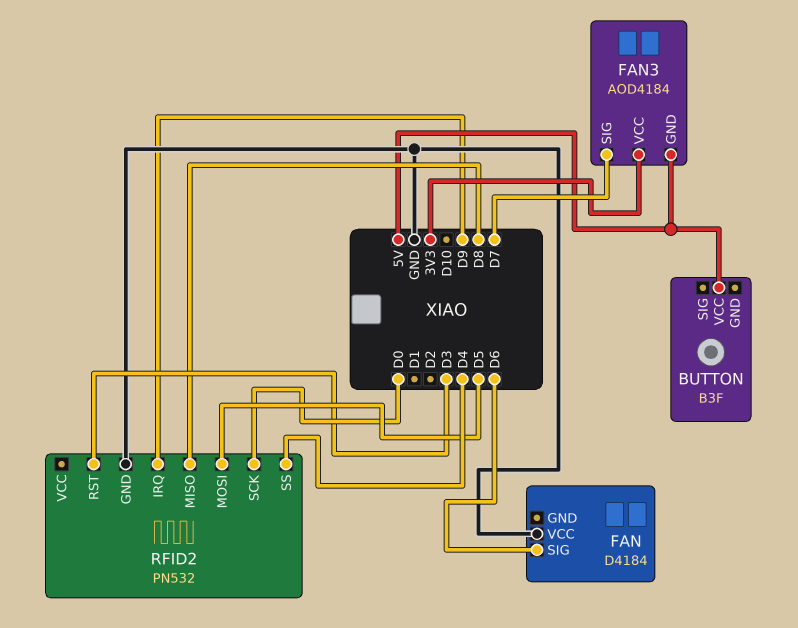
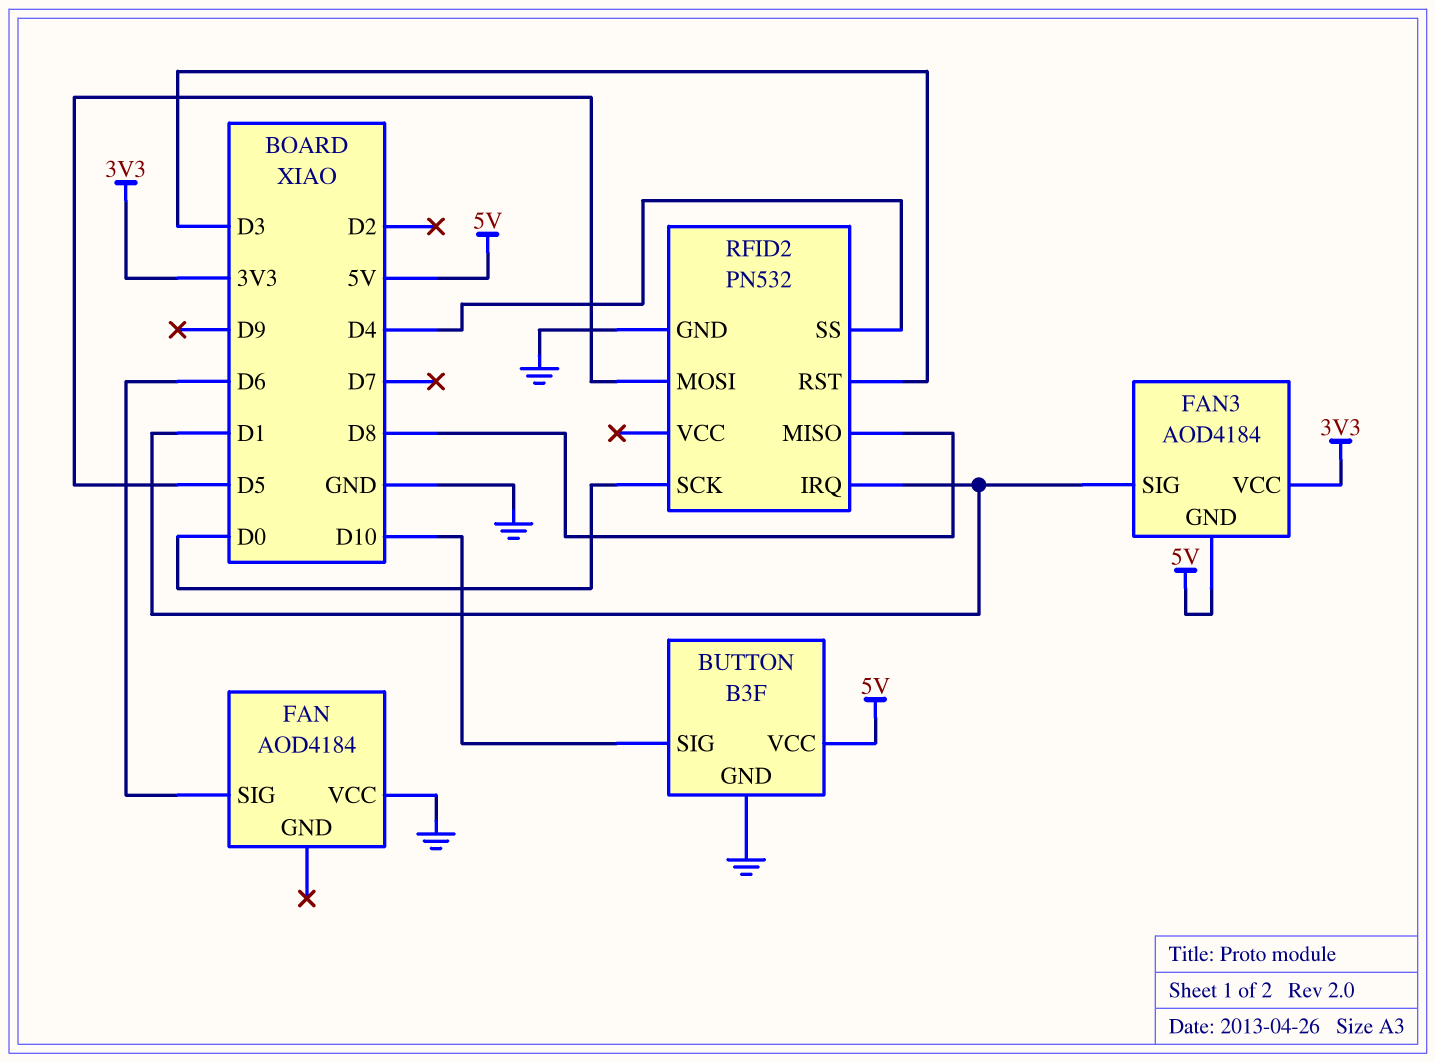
BUTTON pin GND: none -> GND
BUTTON pin SIG: none -> D10
FAN: D4184 -> AOD4184
FAN3 pin SIG: D7 -> D1
RFID2 pin IRQ: D9 -> D1

